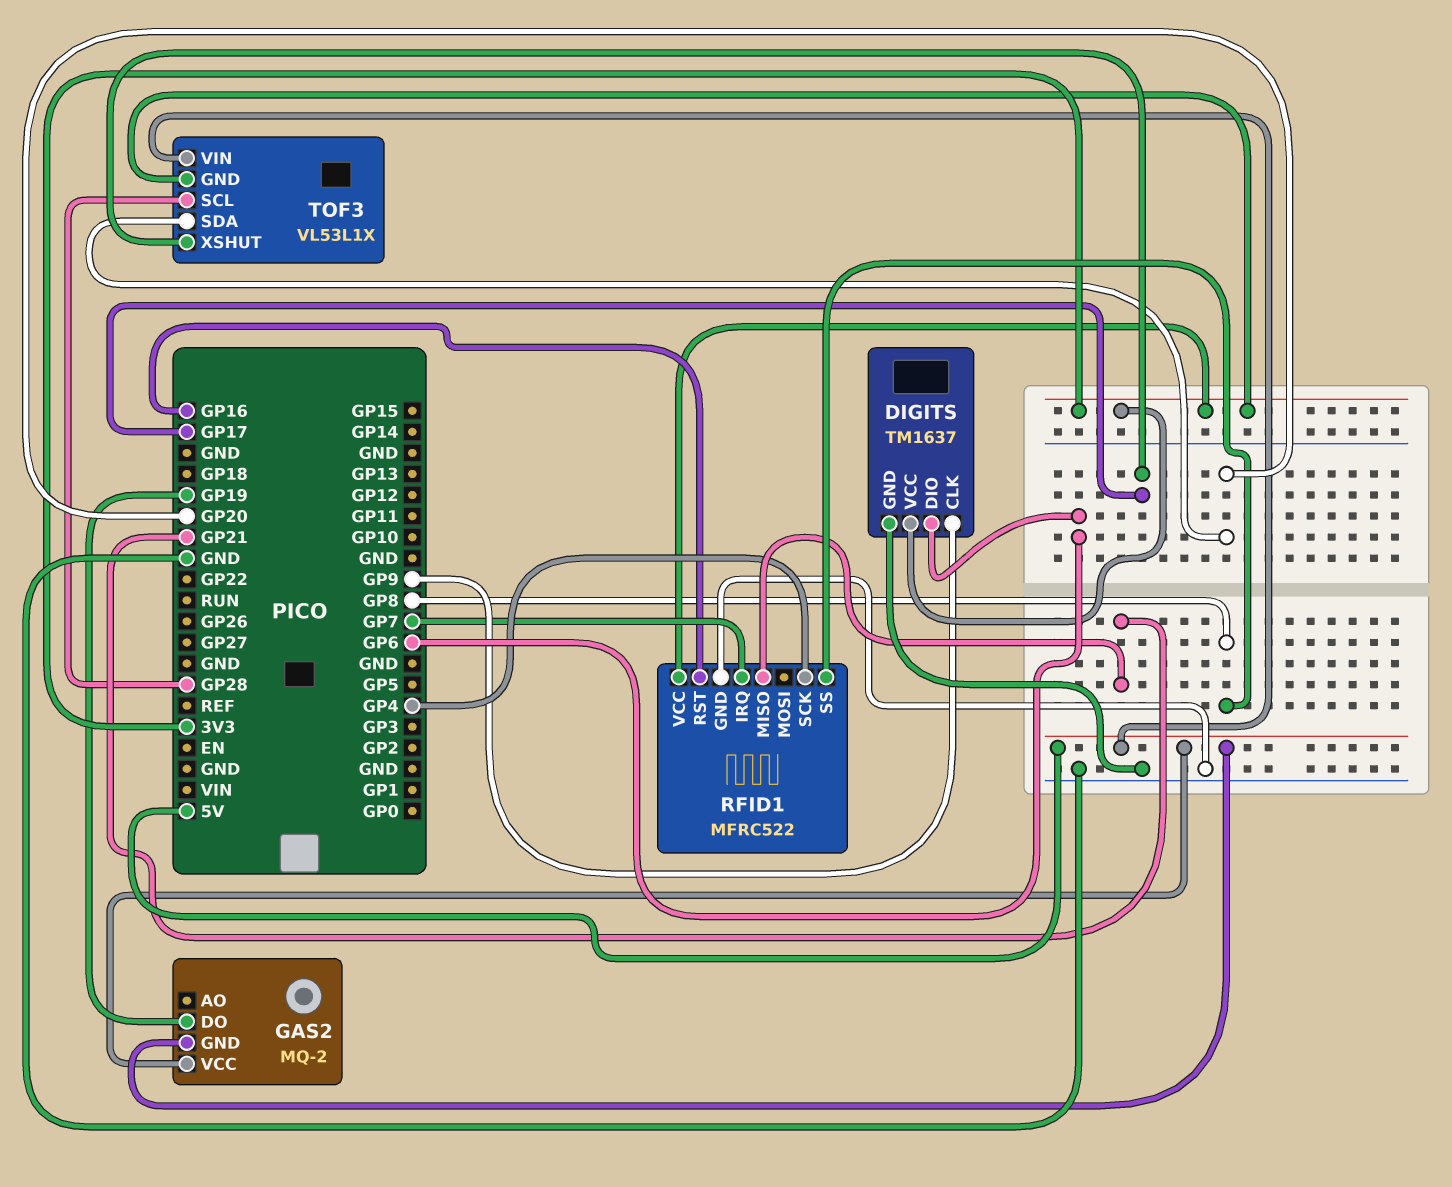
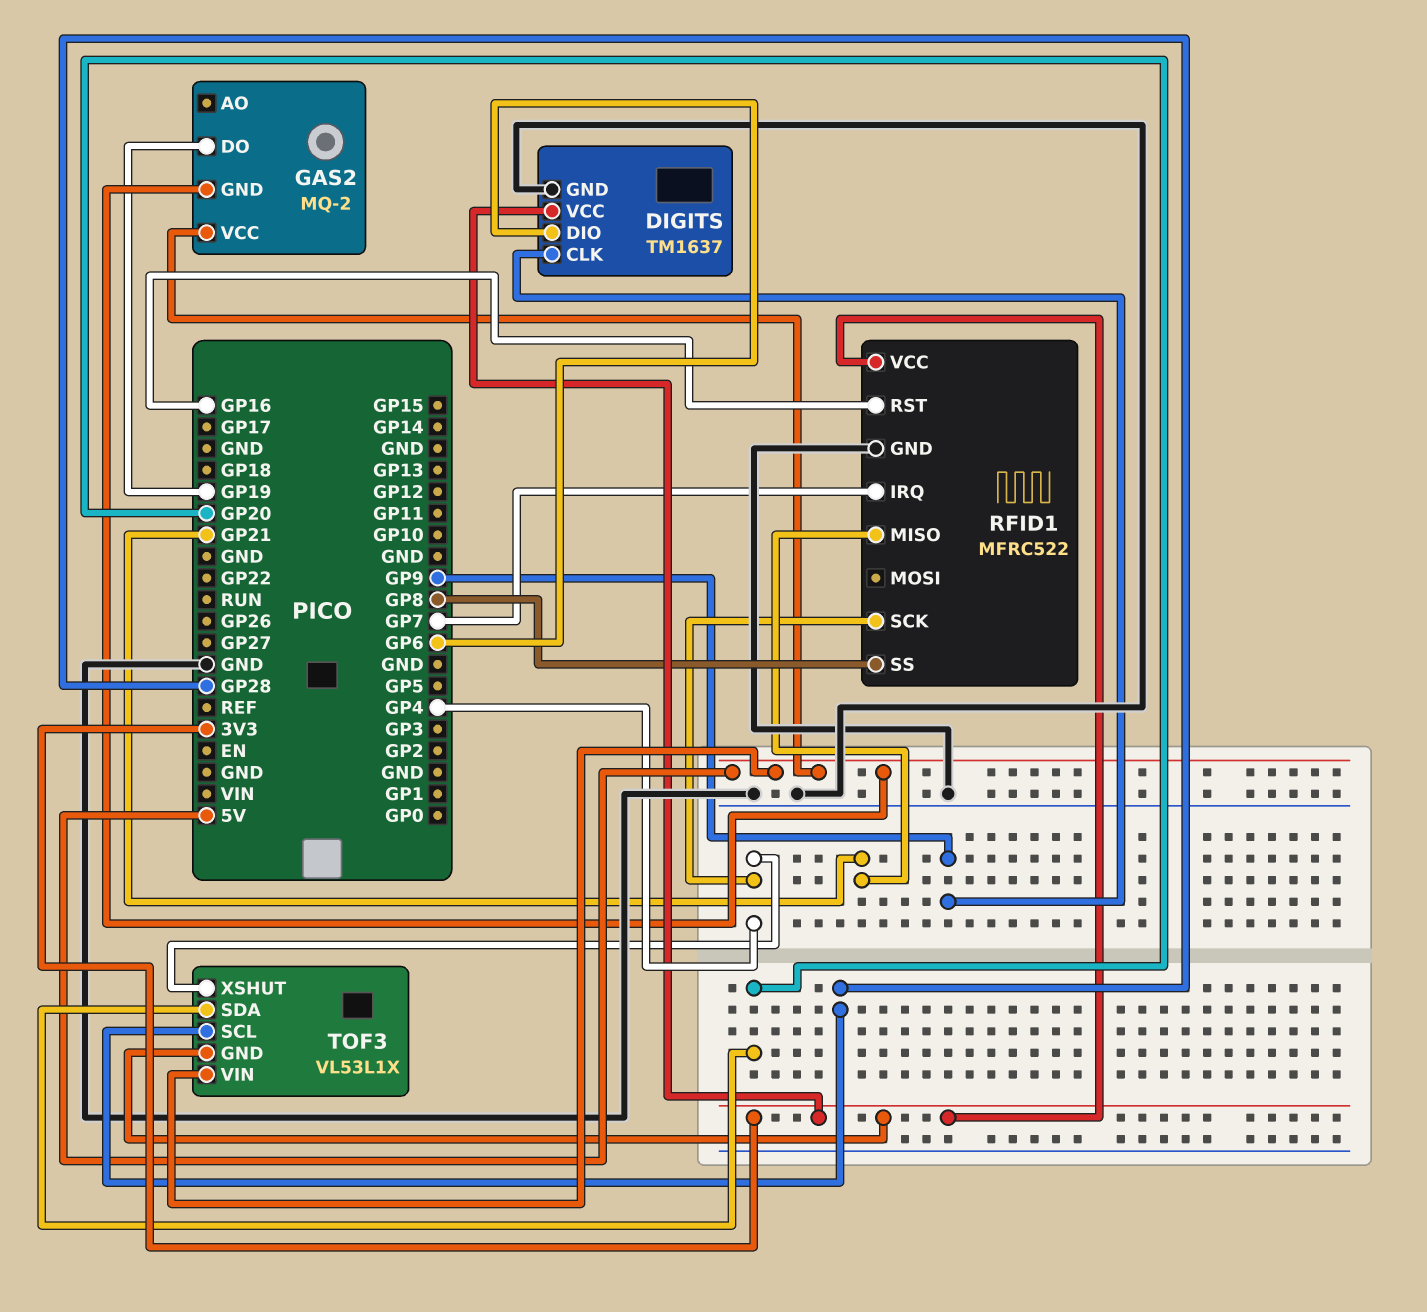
TOF3 pin XSHUT: GP17 -> GP4

